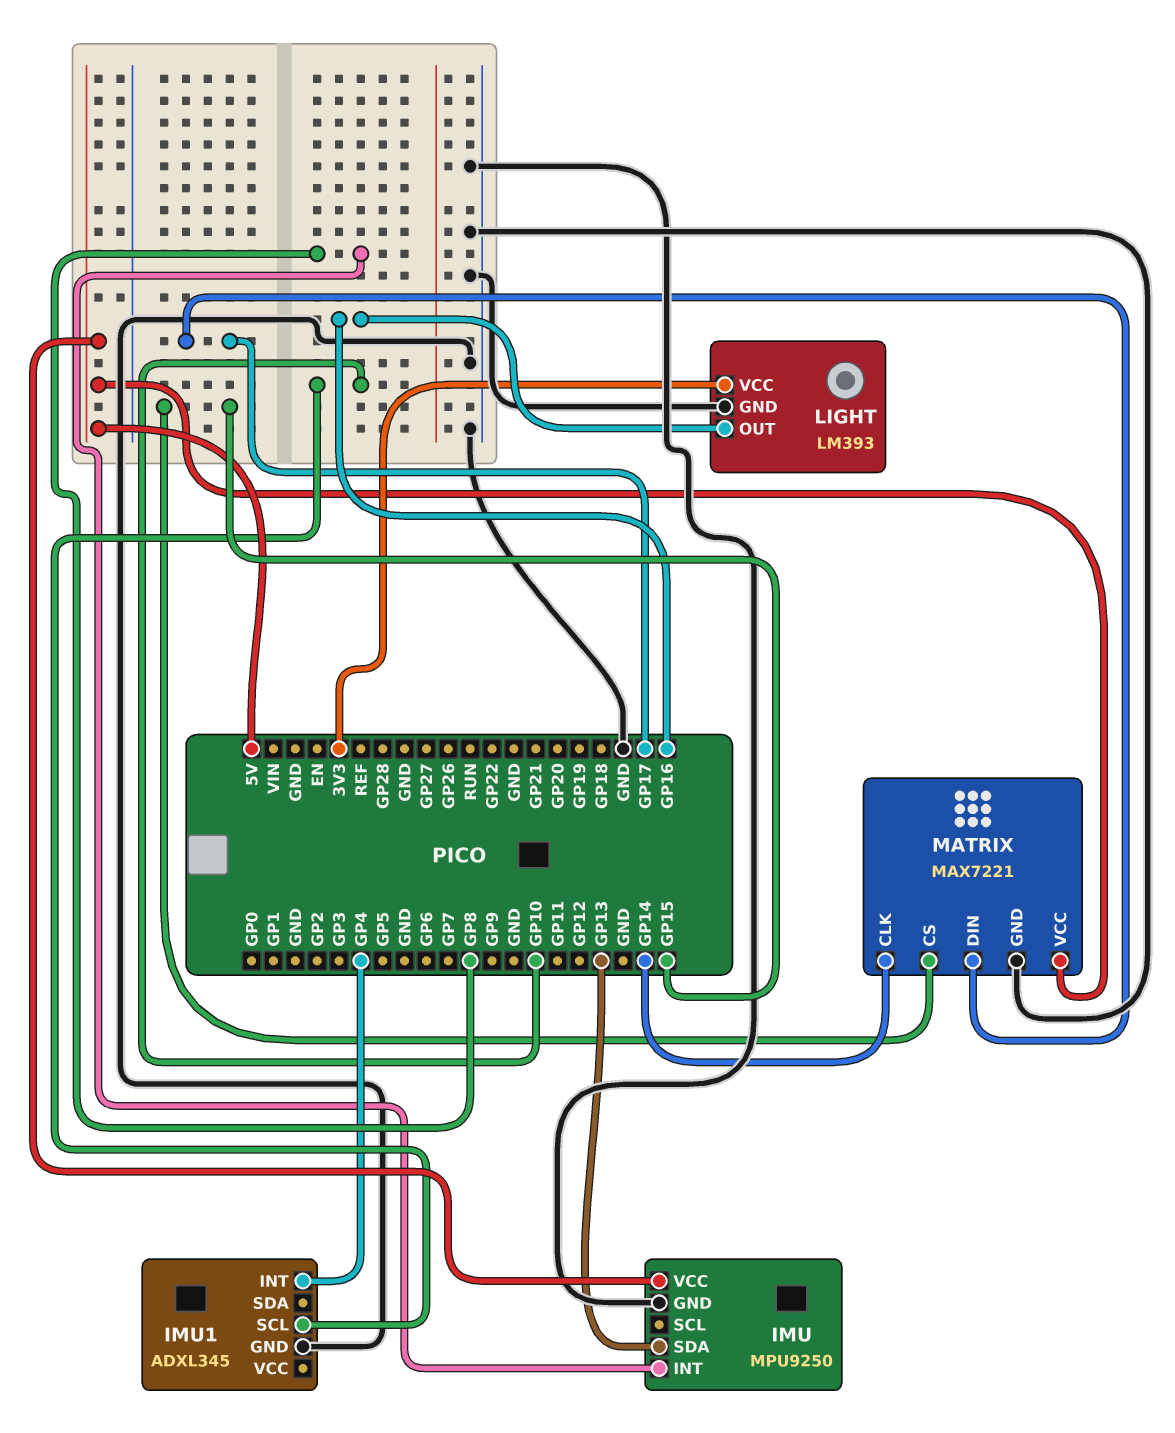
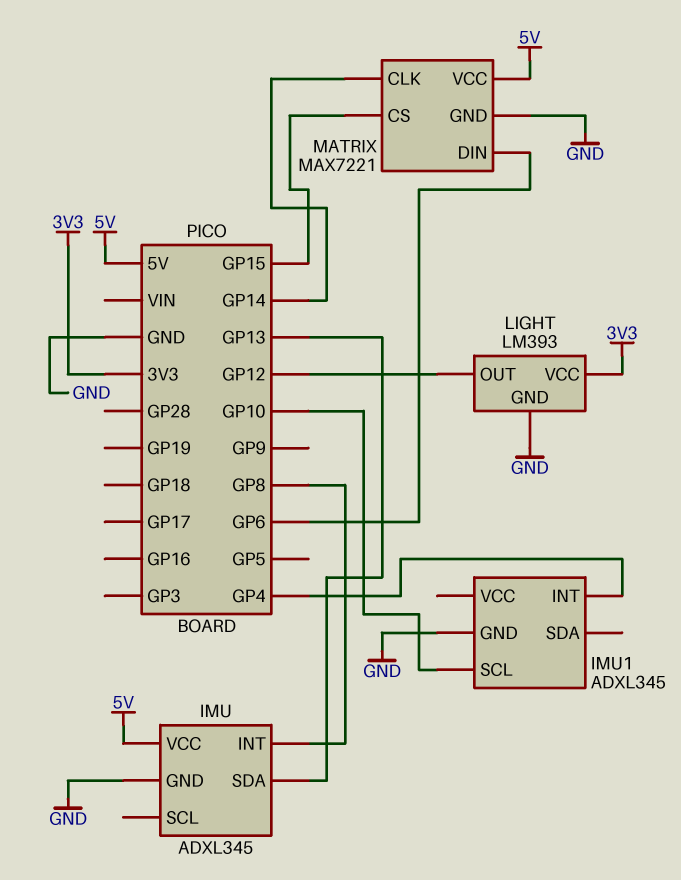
IMU: MPU9250 -> ADXL345
LIGHT pin OUT: GP16 -> GP12
MATRIX pin DIN: GP17 -> GP6

